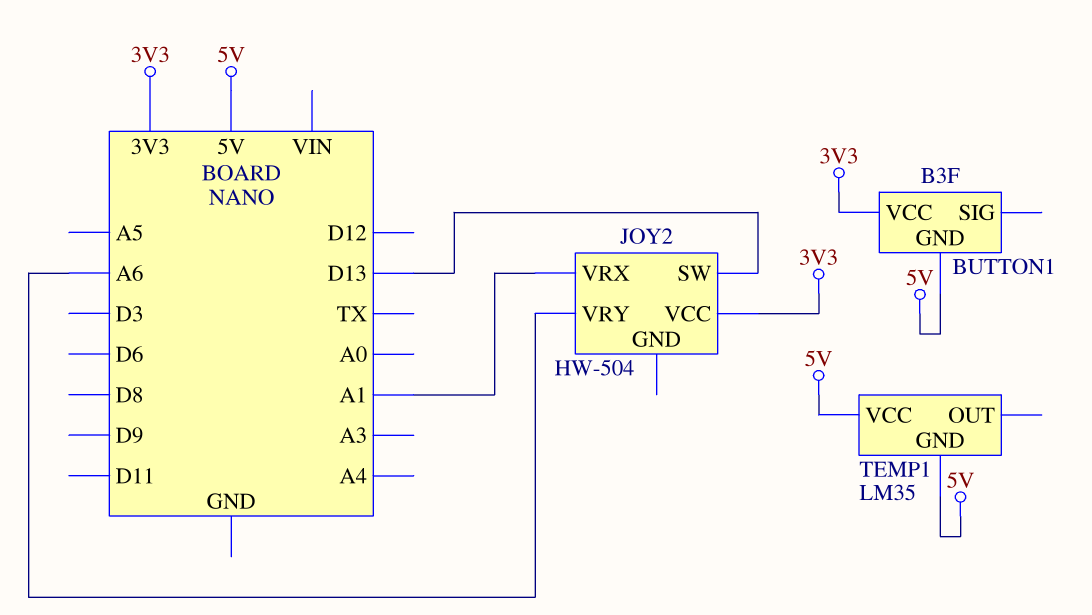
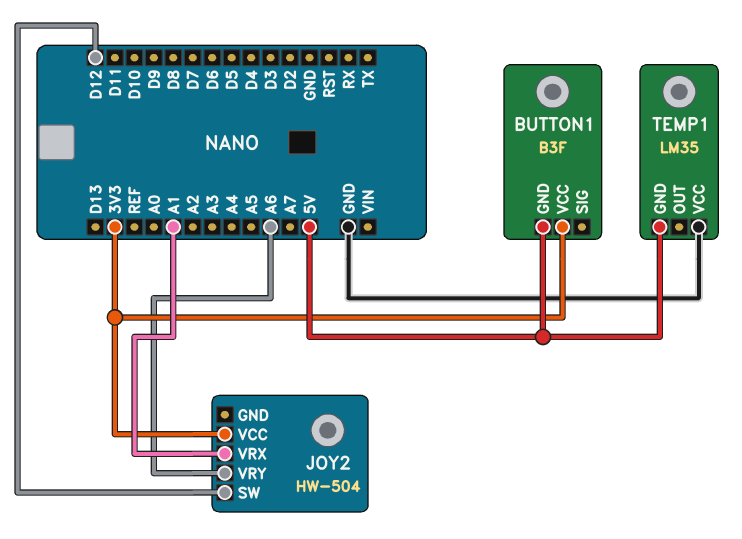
JOY2 pin SW: D13 -> D12
TEMP1 pin VCC: 5V -> GND

